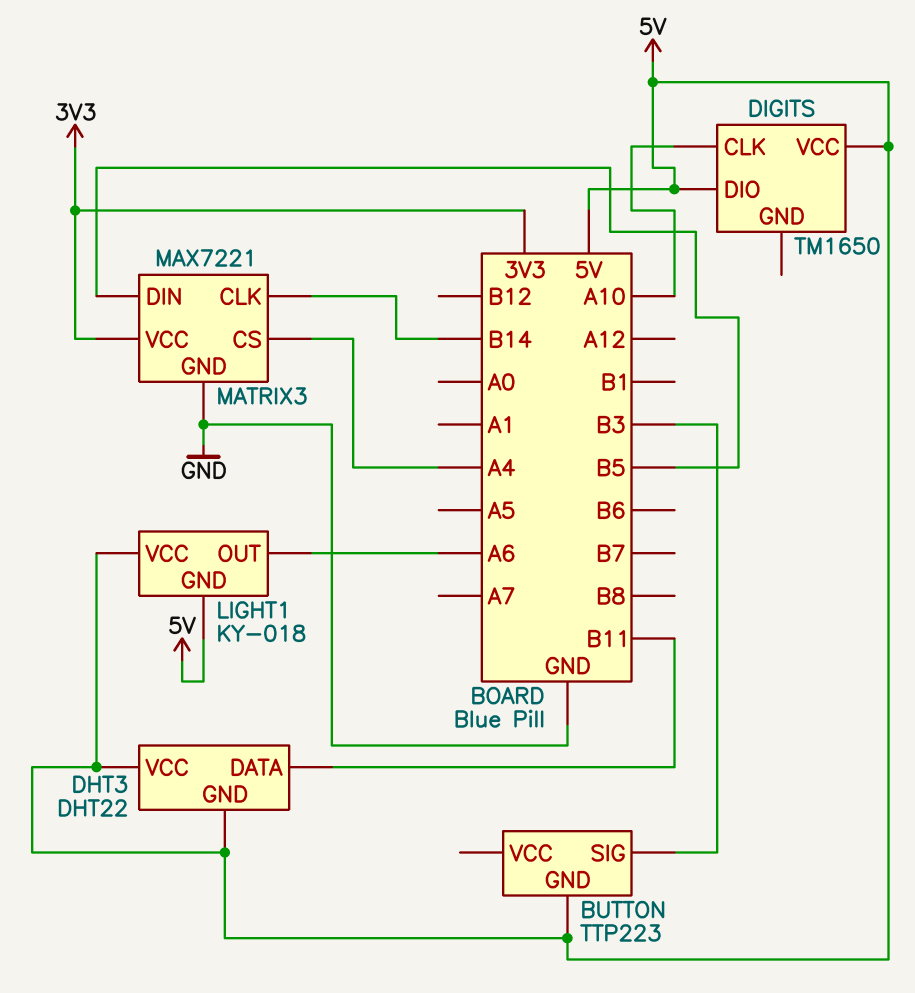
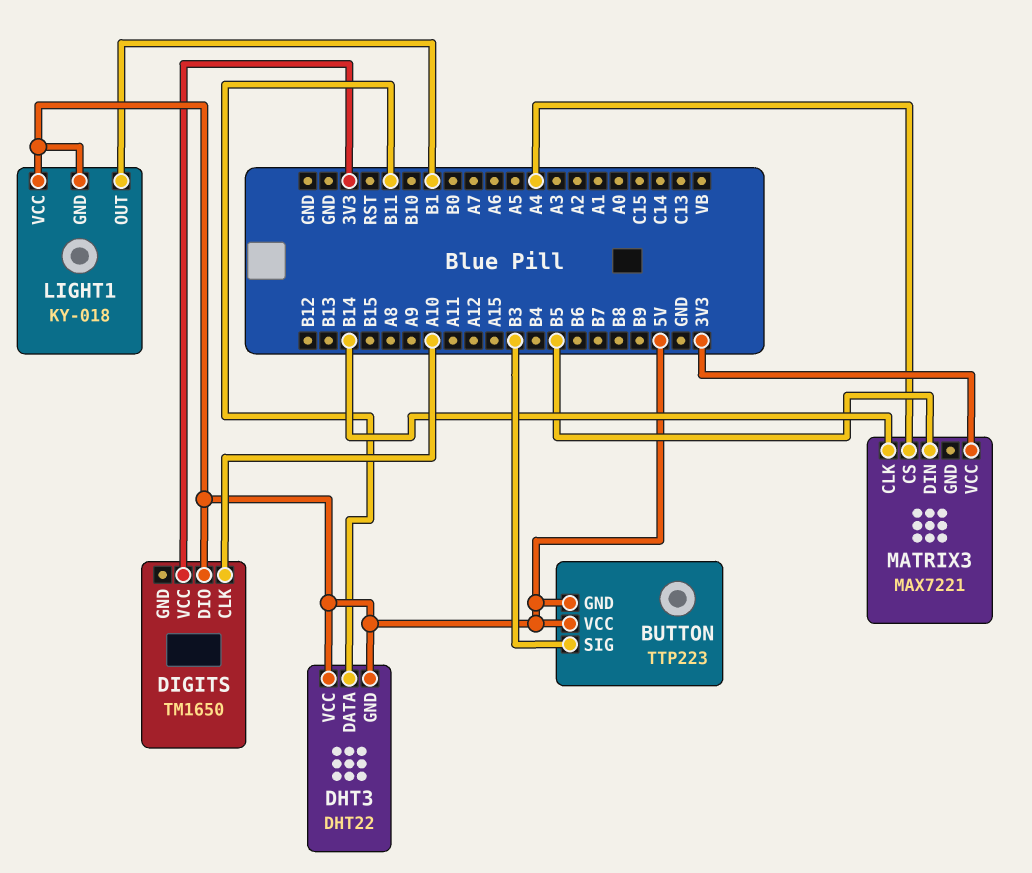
BUTTON pin VCC: none -> 5V
DIGITS pin VCC: 5V -> 3V3
LIGHT1 pin OUT: A6 -> B1
MATRIX3 pin GND: GND -> none

